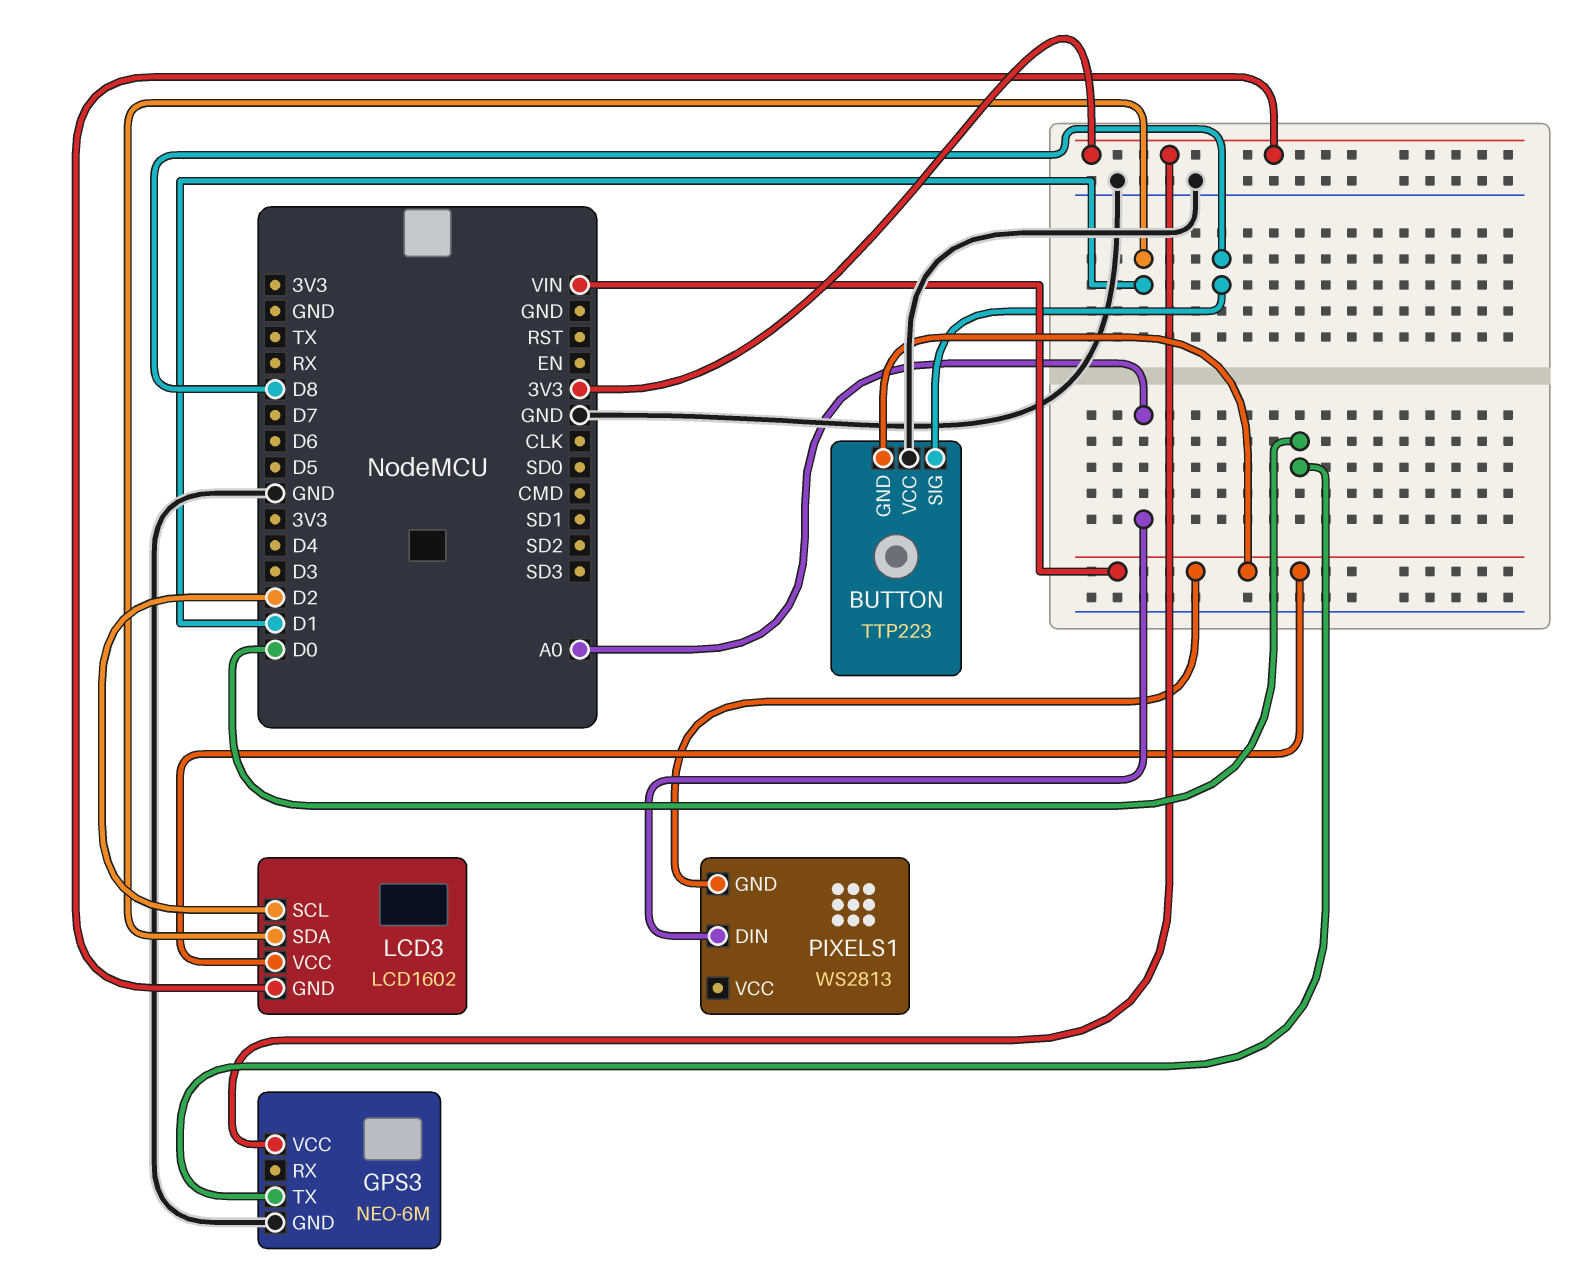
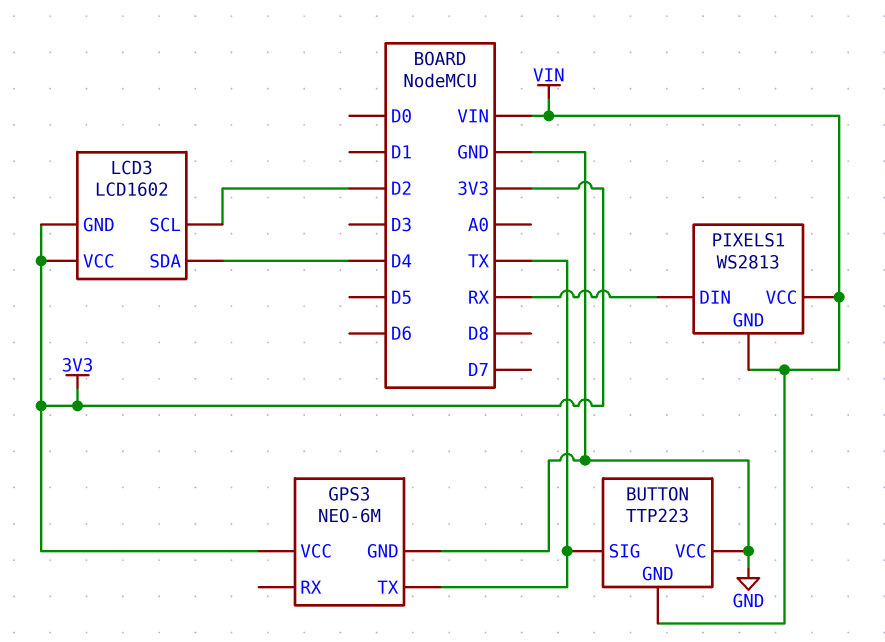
BUTTON pin SIG: D8 -> TX
GPS3 pin TX: D0 -> TX
LCD3 pin SDA: D1 -> D4
LCD3 pin VCC: VIN -> 3V3
PIXELS1 pin DIN: A0 -> RX
PIXELS1 pin VCC: none -> VIN

